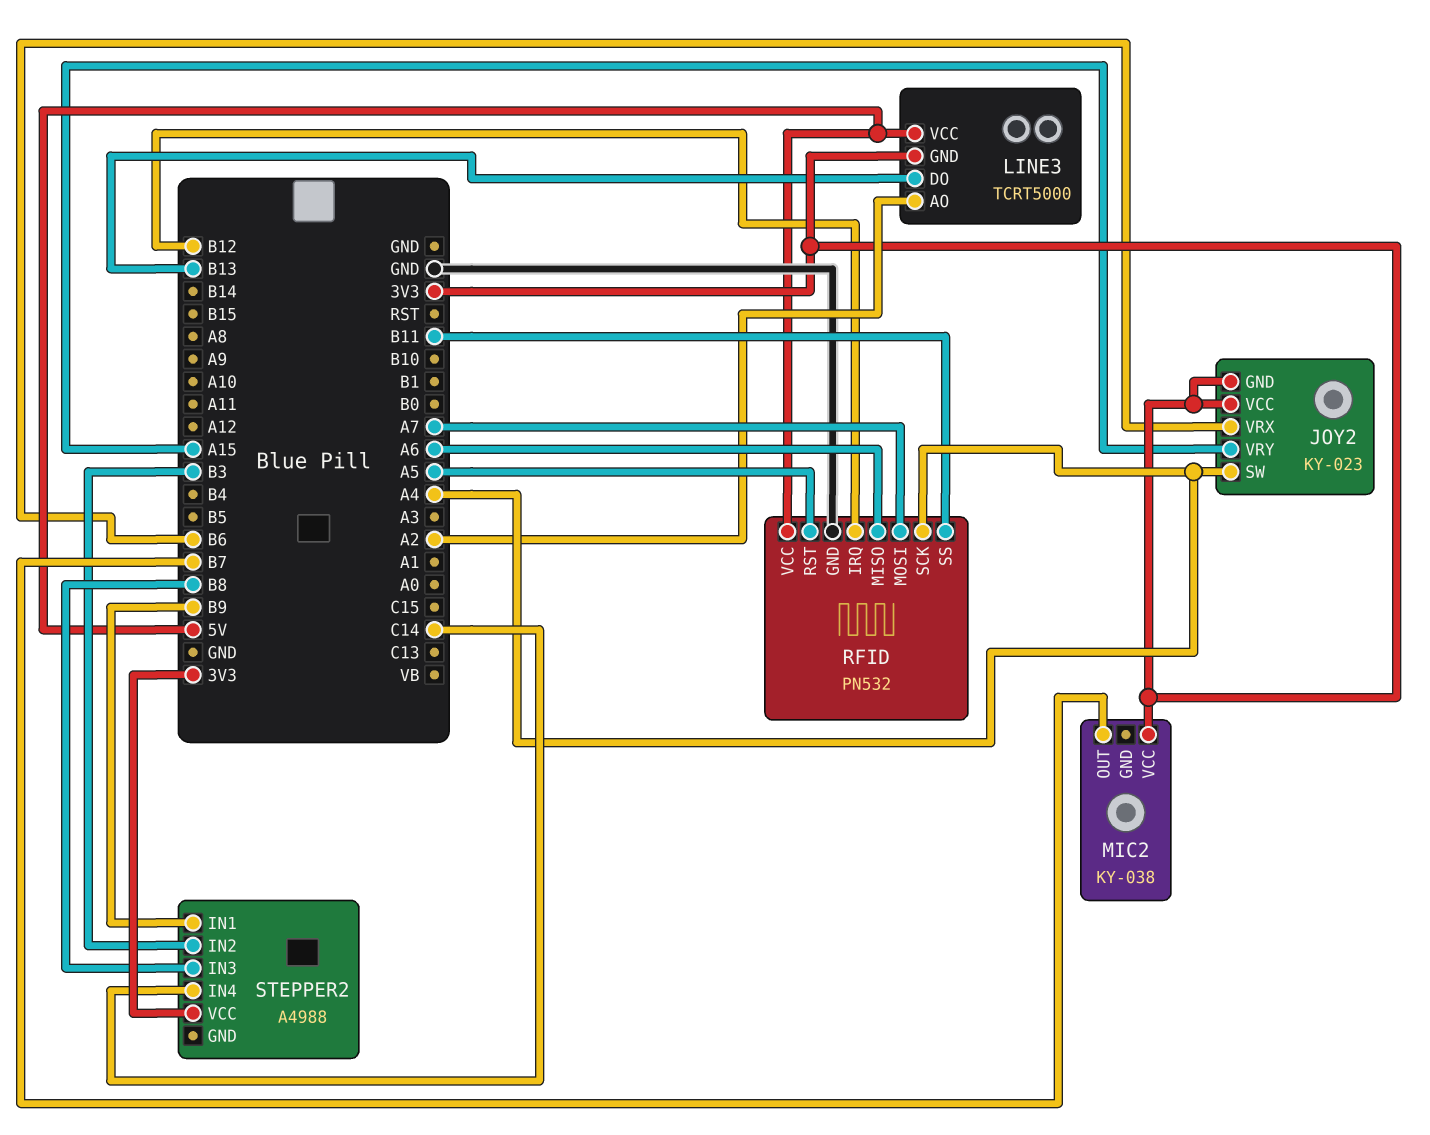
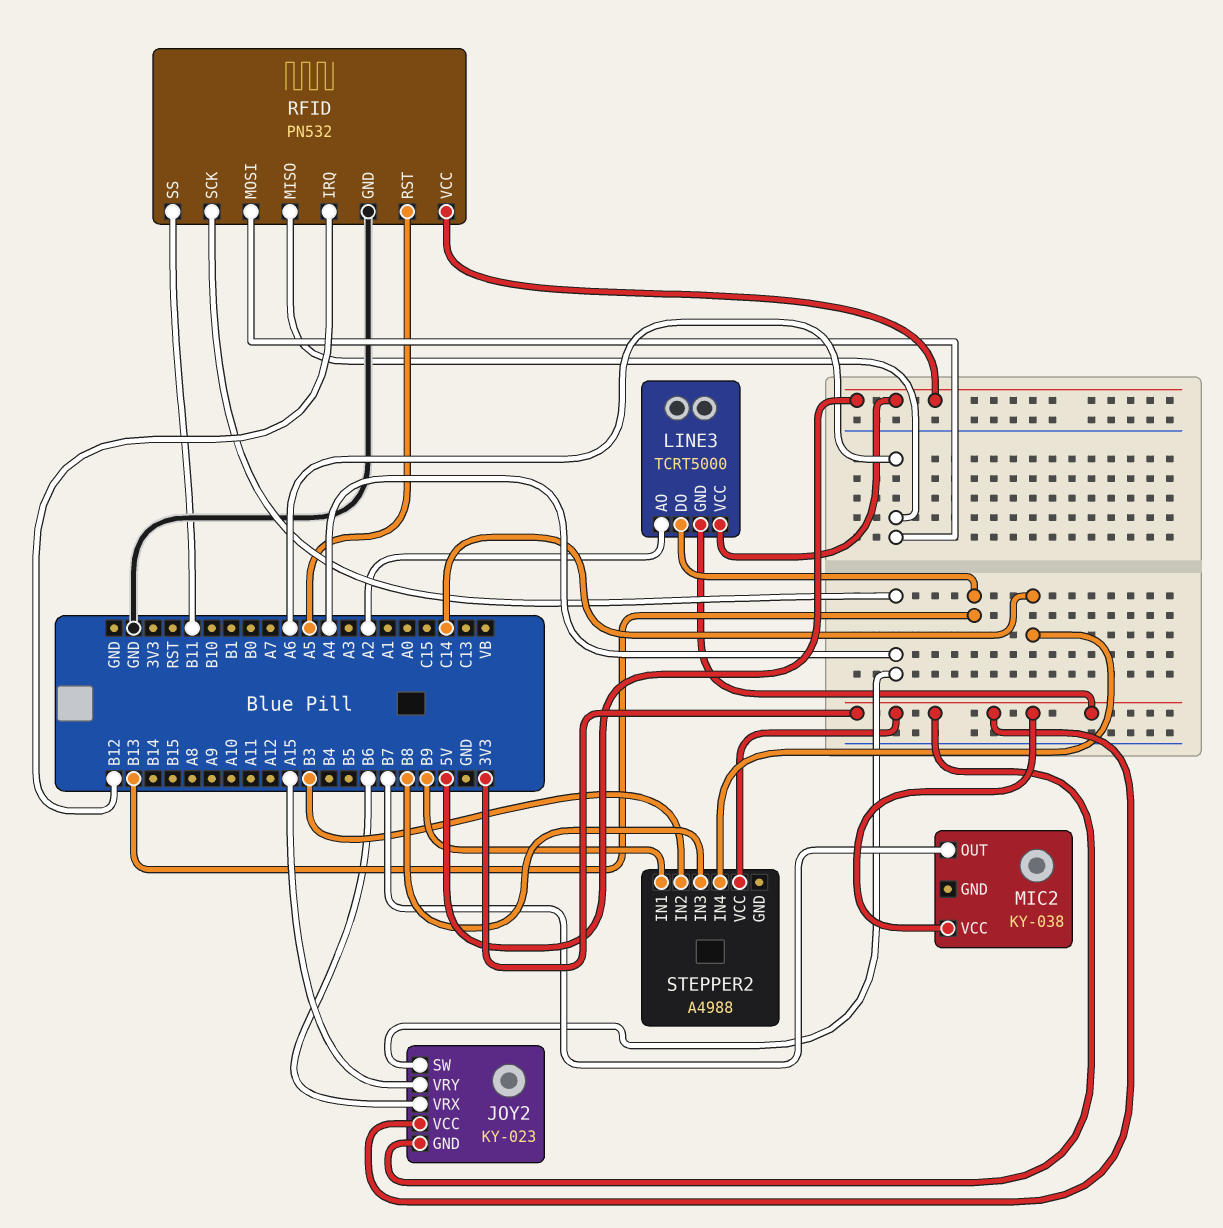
RFID pin MOSI: A7 -> A6

